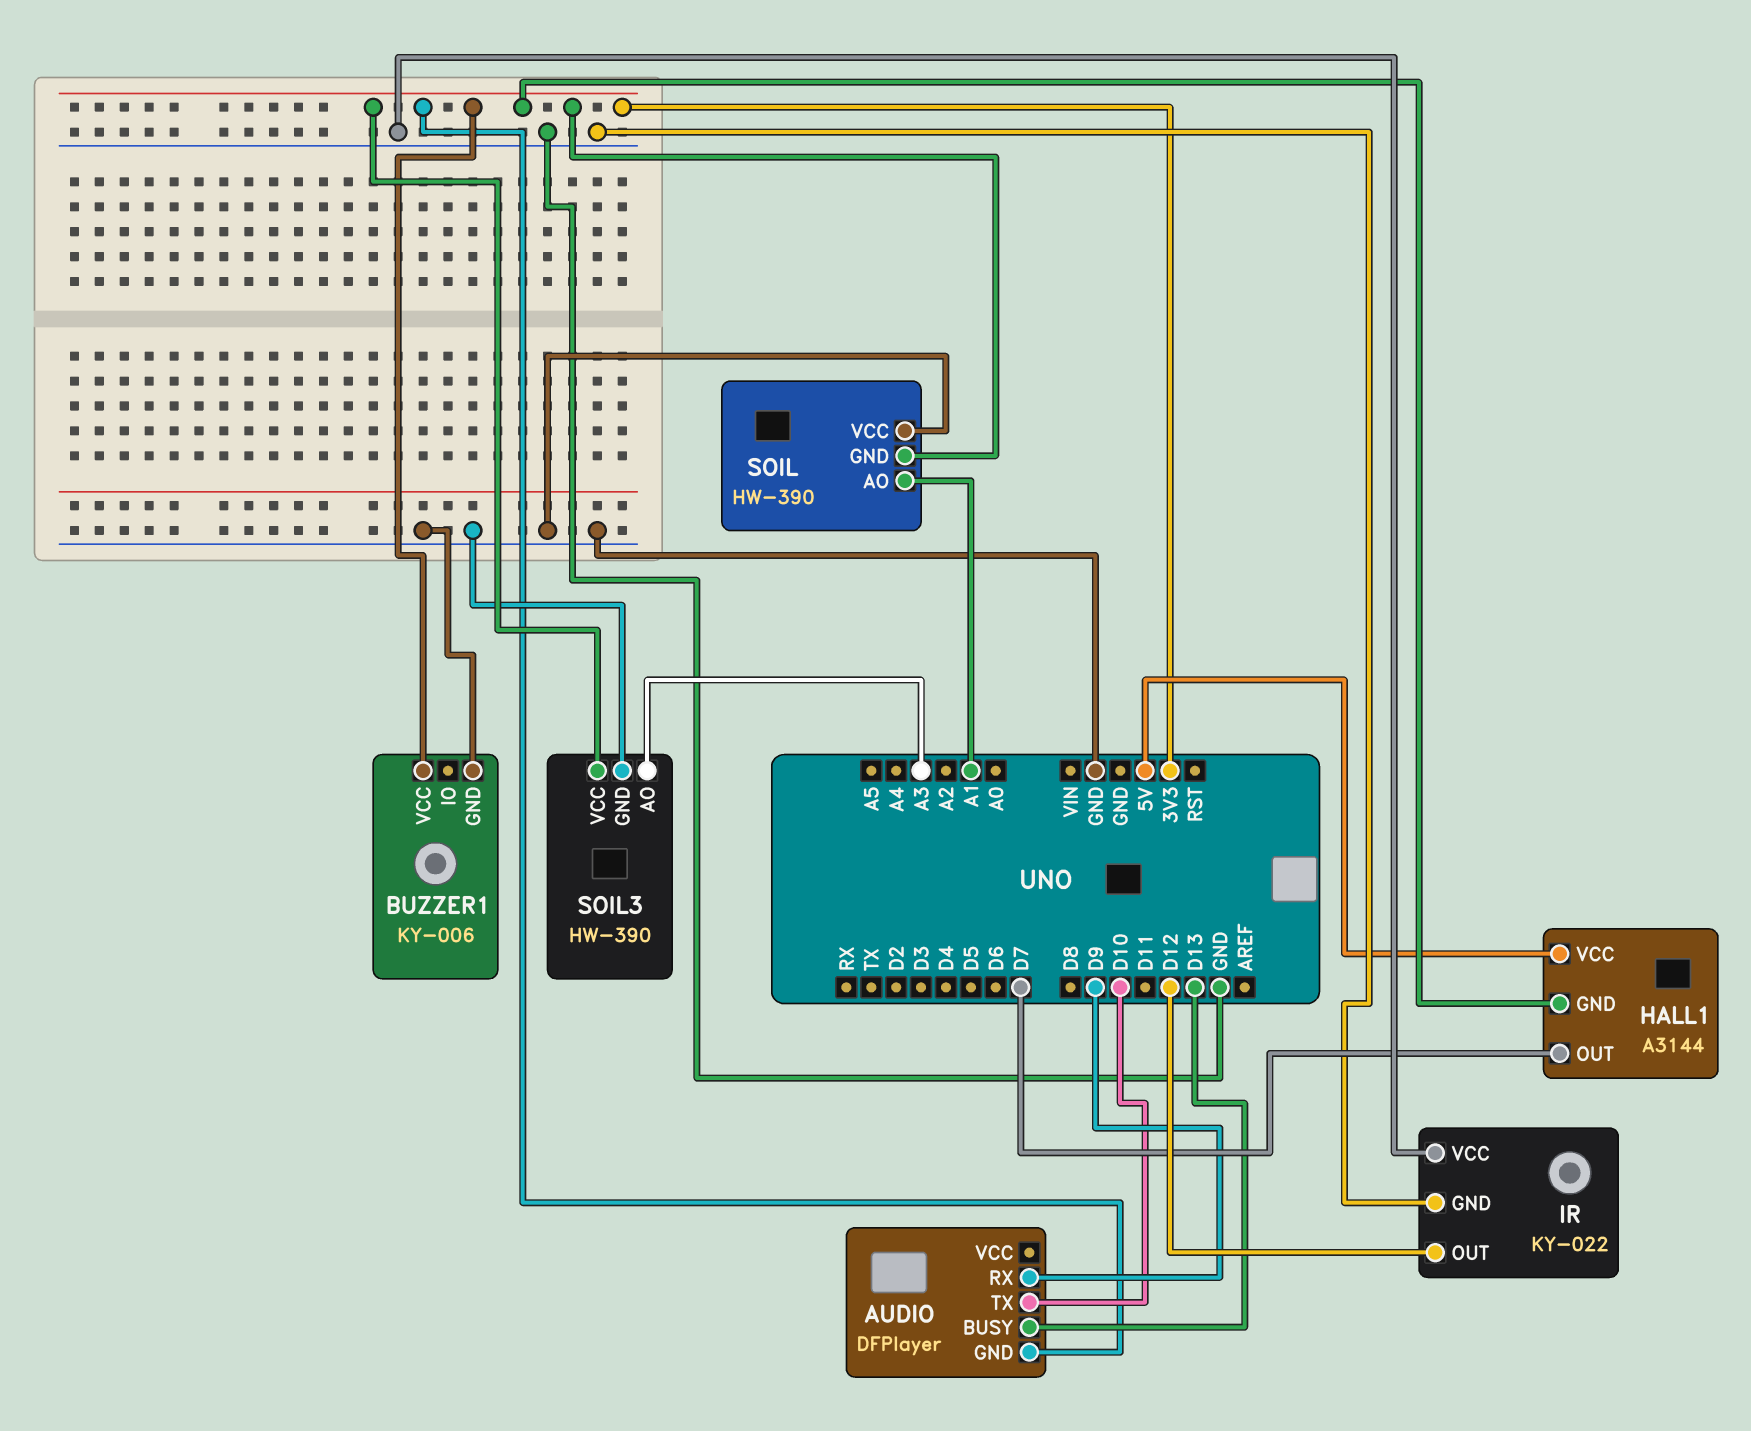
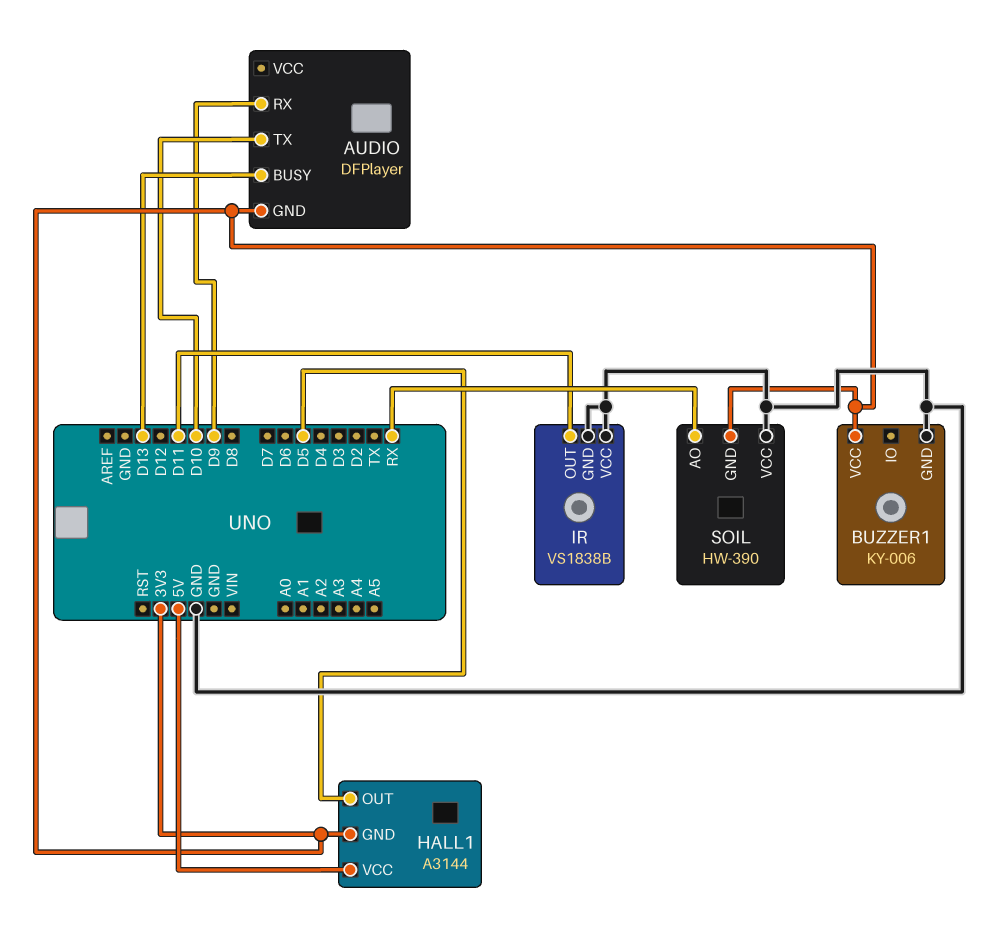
HALL1 pin OUT: D7 -> D5
IR: KY-022 -> VS1838B
IR pin OUT: D12 -> D11
SOIL pin AO: A1 -> RX
SOIL3: HW-390 -> none
SOIL3 pin AO: A3 -> none
SOIL3 pin GND: GND -> none
SOIL3 pin VCC: 3V3 -> none

